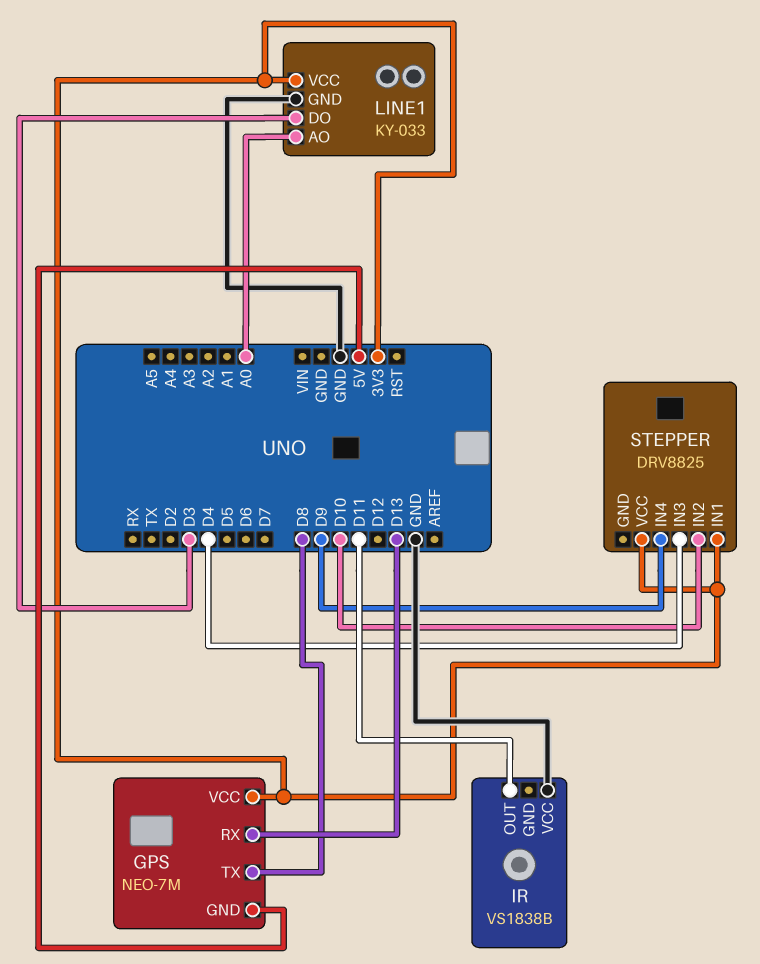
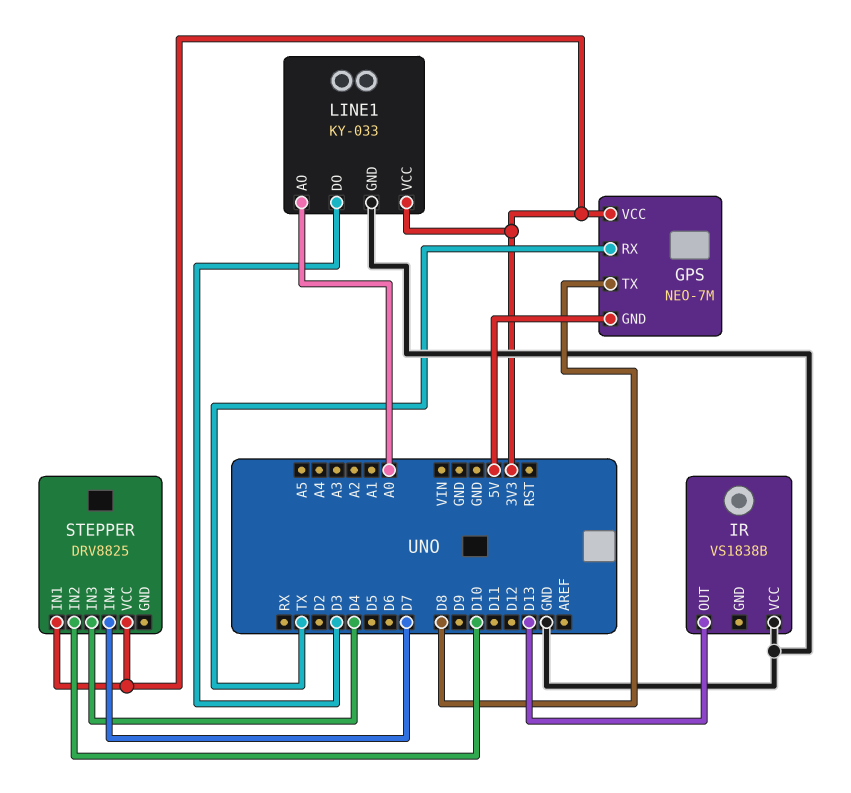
GPS pin RX: D13 -> TX
IR pin OUT: D11 -> D13
STEPPER pin IN4: D9 -> D7

